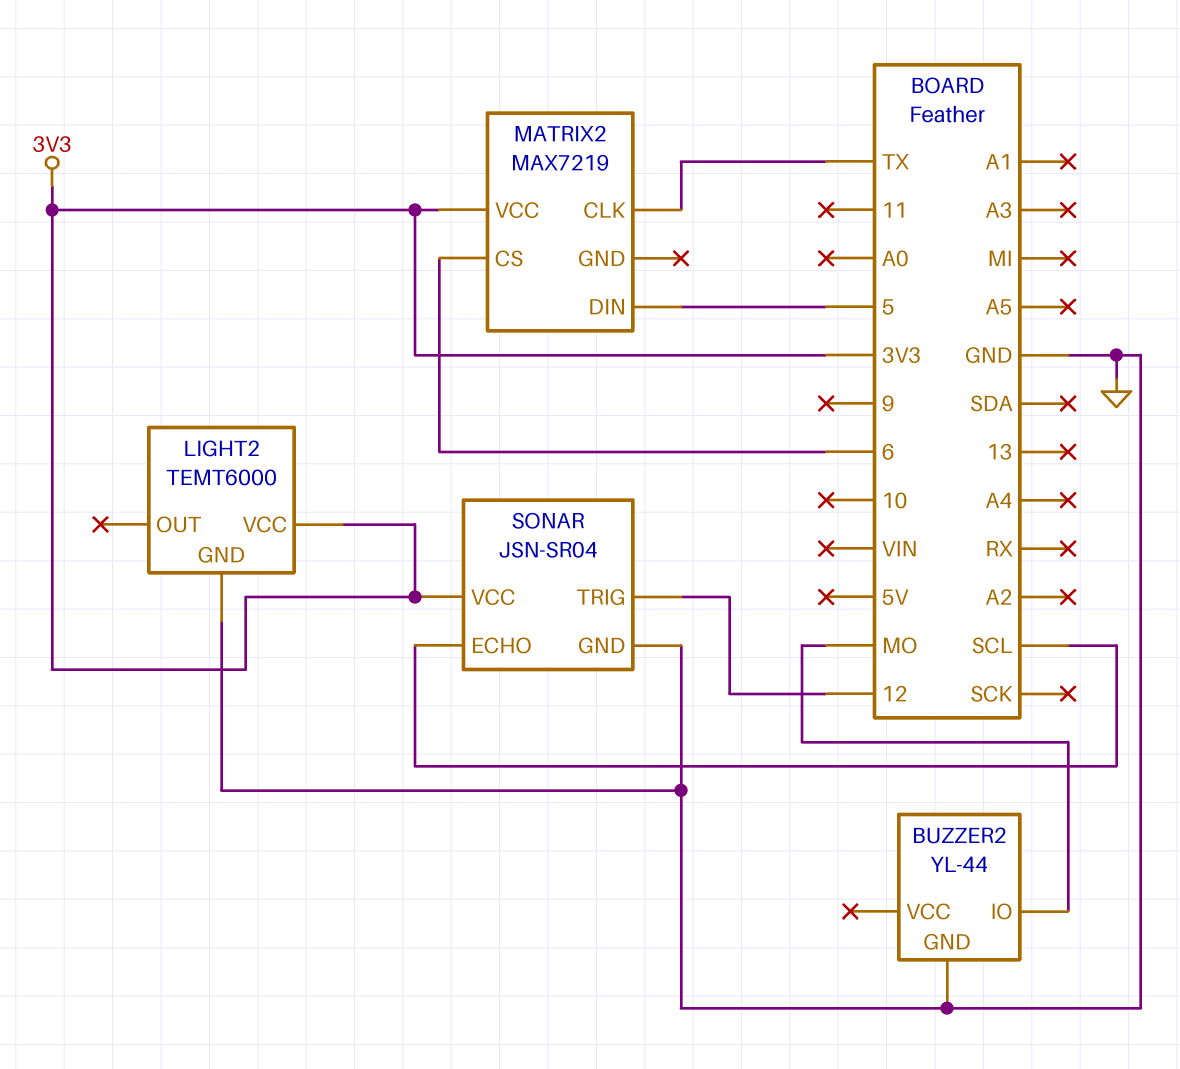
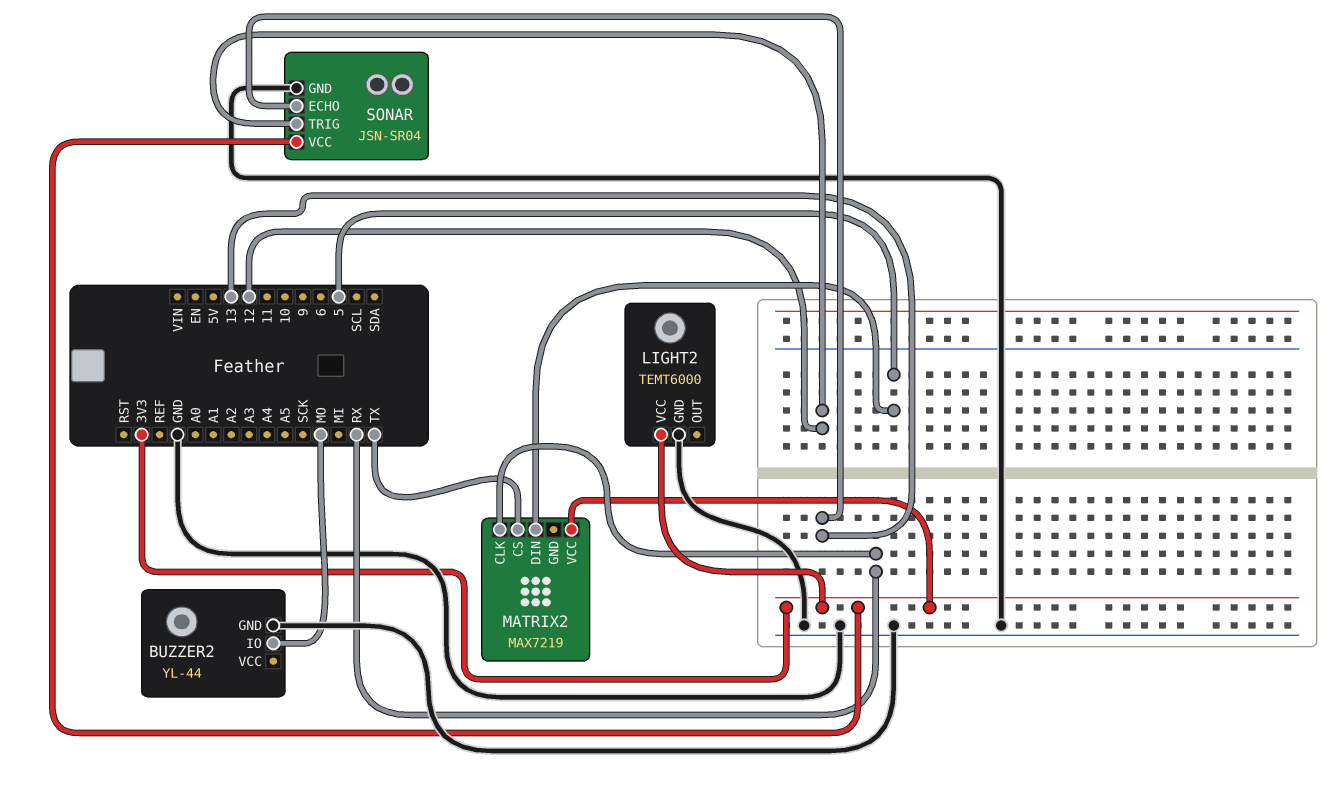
MATRIX2 pin CLK: TX -> RX
MATRIX2 pin CS: 6 -> TX
SONAR pin ECHO: SCL -> 13

